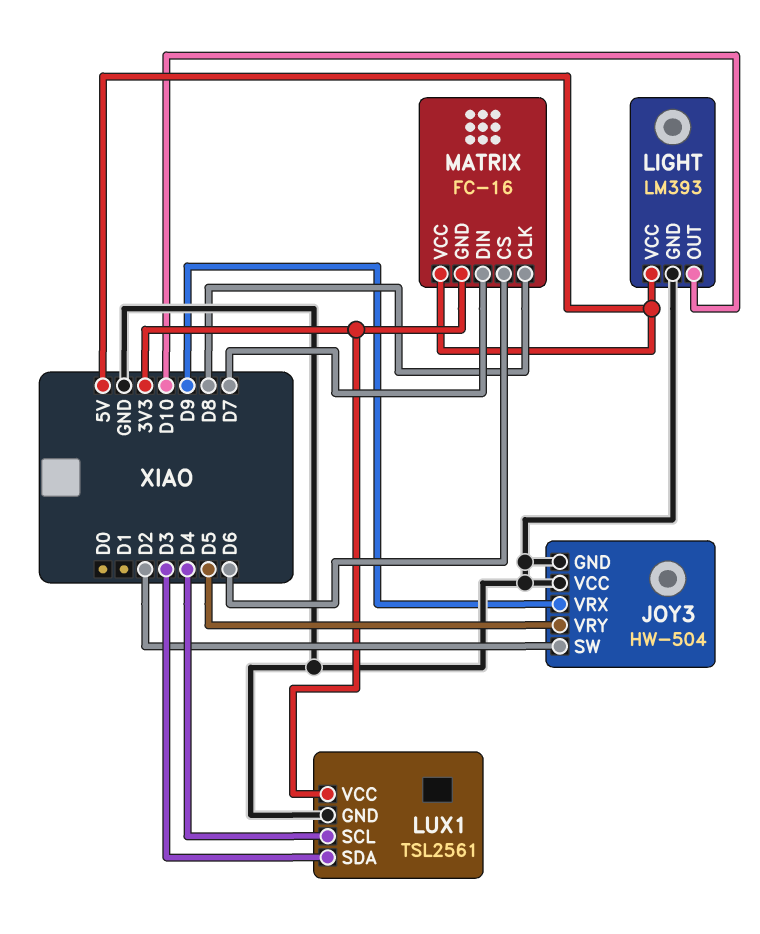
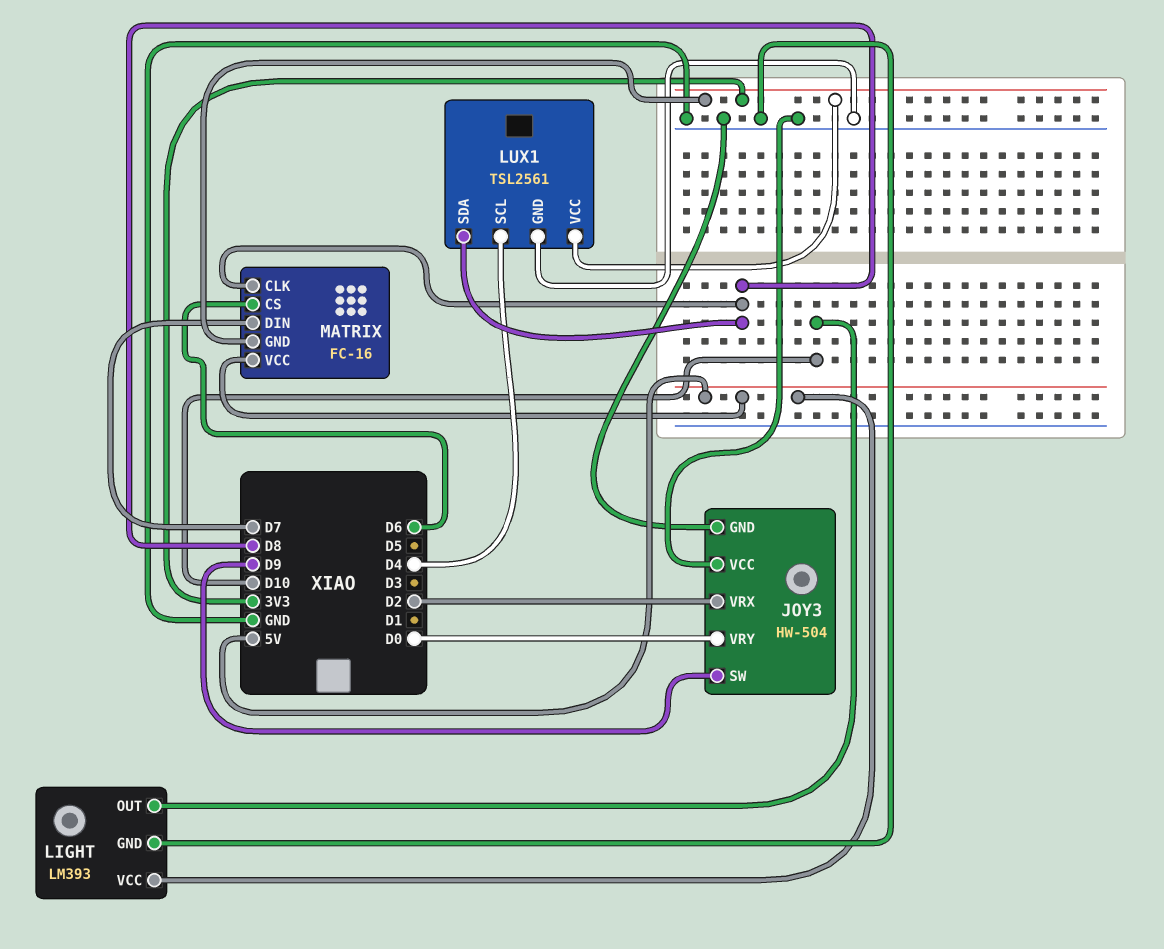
JOY3 pin SW: D2 -> D9
JOY3 pin VRX: D9 -> D2
JOY3 pin VRY: D5 -> D0
LUX1 pin SDA: D3 -> D8

